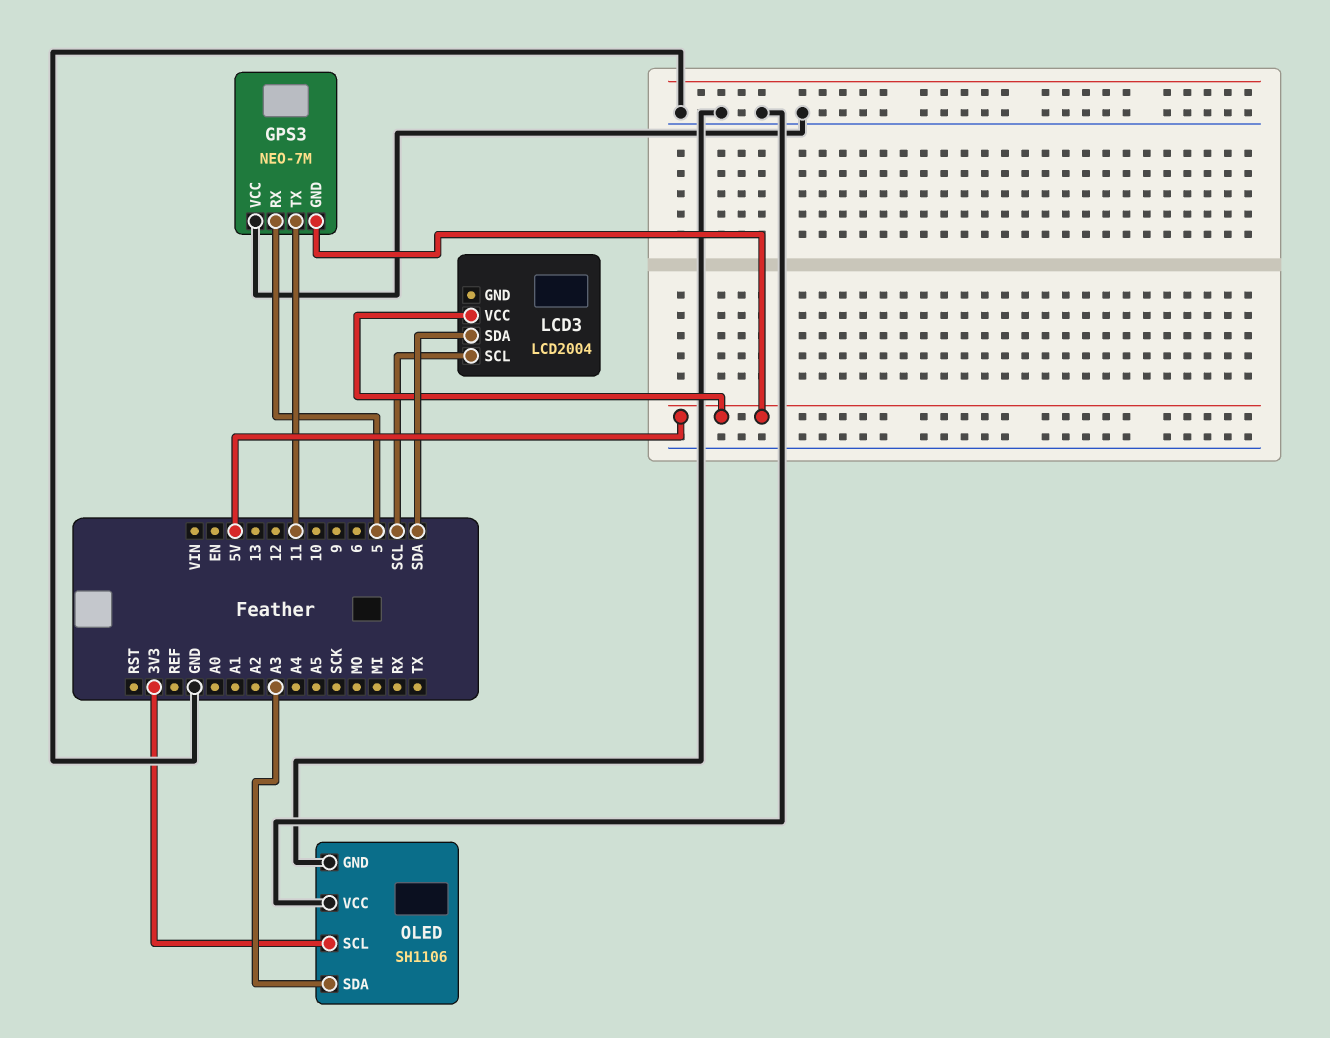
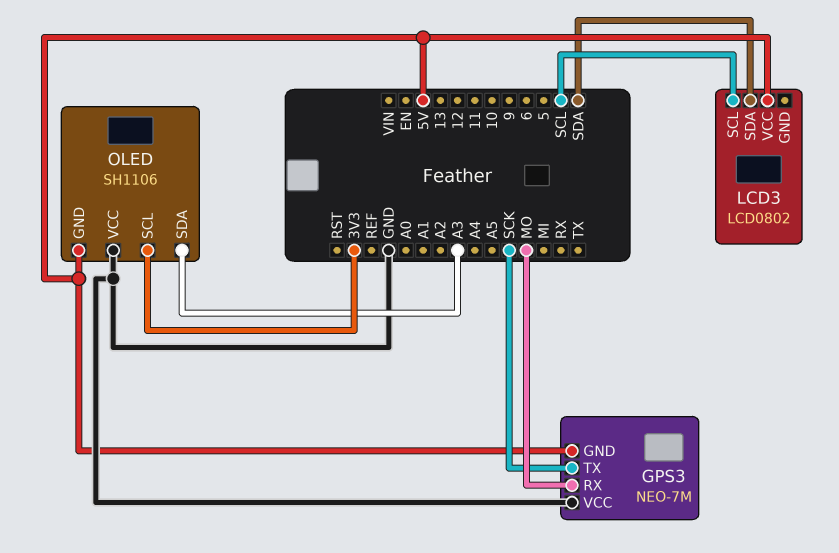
GPS3 pin RX: 5 -> MO
GPS3 pin TX: 11 -> SCK
LCD3: LCD2004 -> LCD0802
OLED pin GND: GND -> 5V

